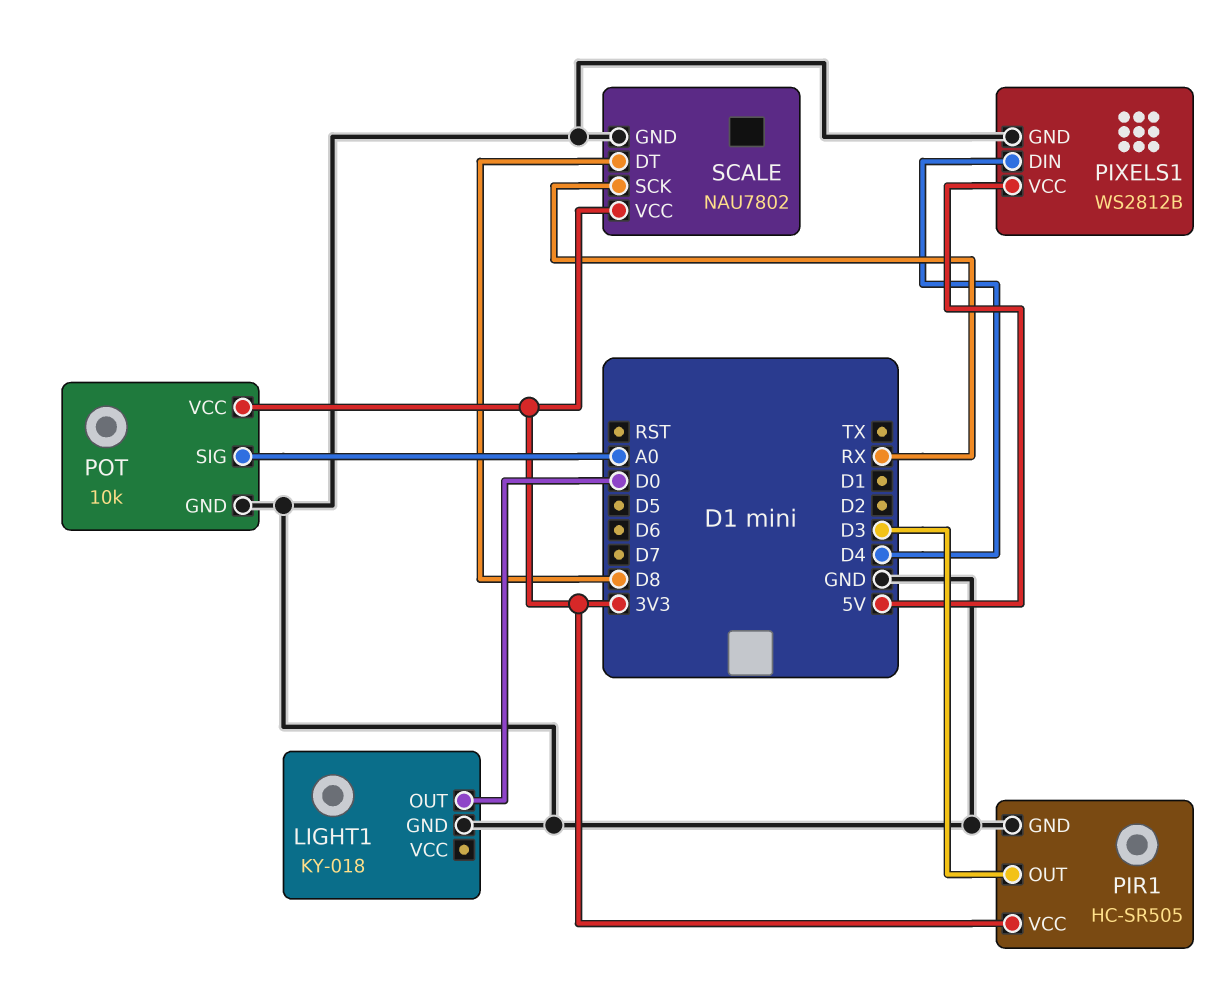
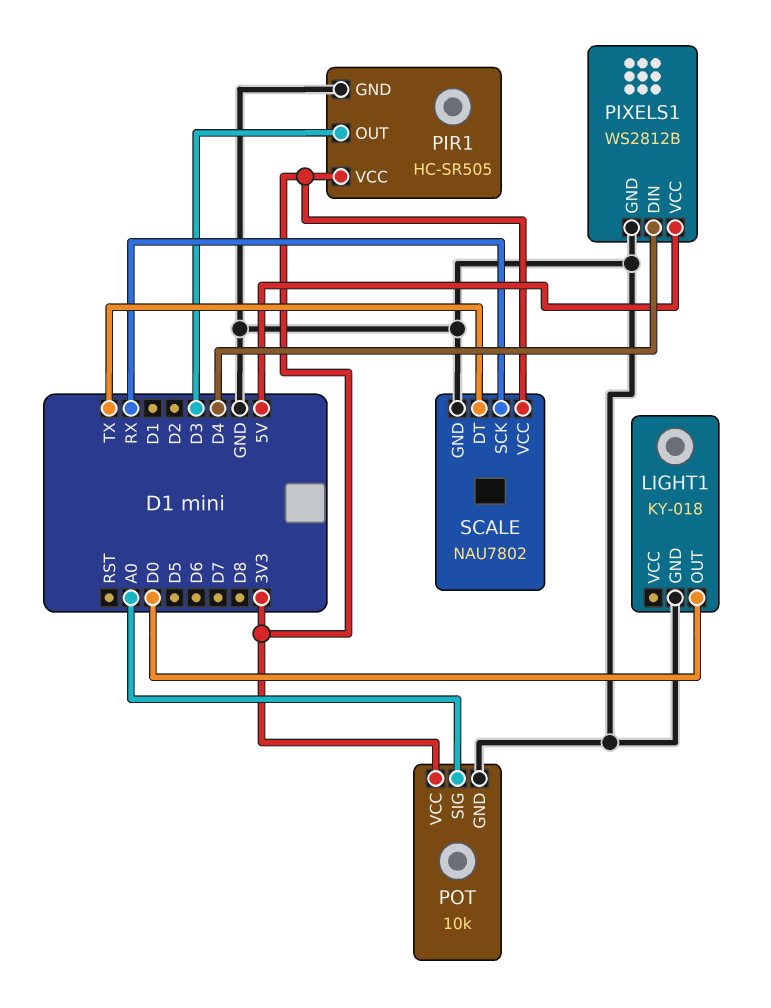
SCALE pin DT: D8 -> TX

